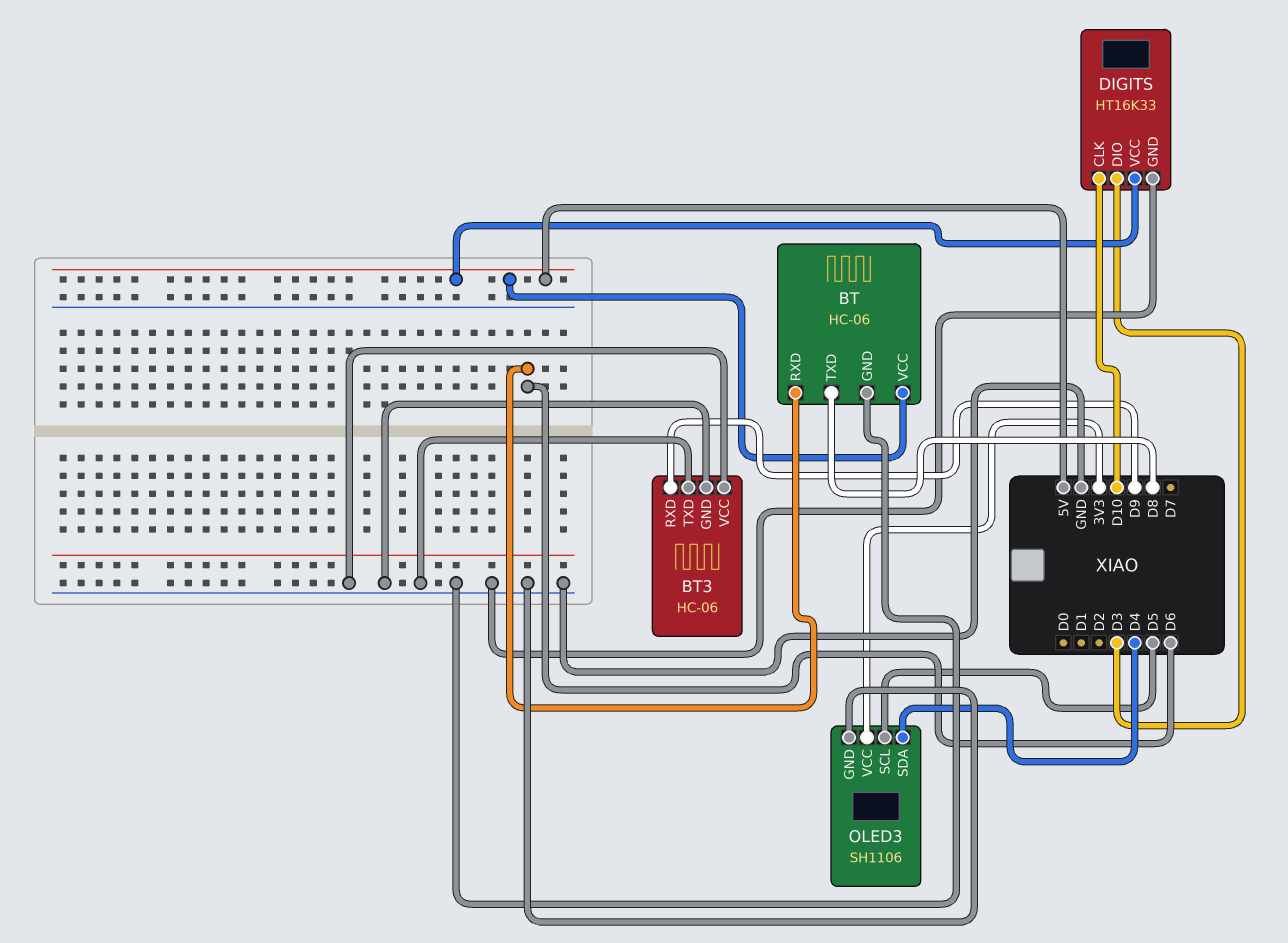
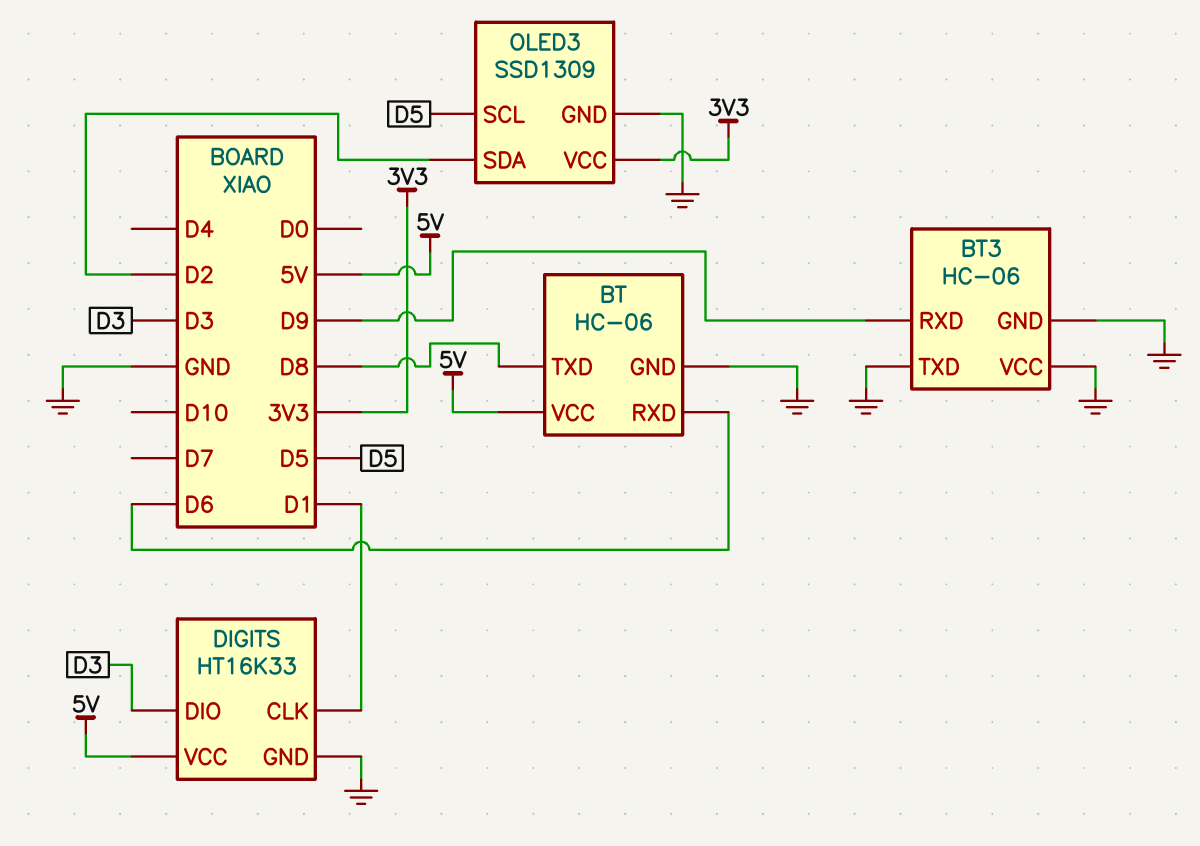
DIGITS pin CLK: D10 -> D1
OLED3: SH1106 -> SSD1309
OLED3 pin SDA: D4 -> D2

